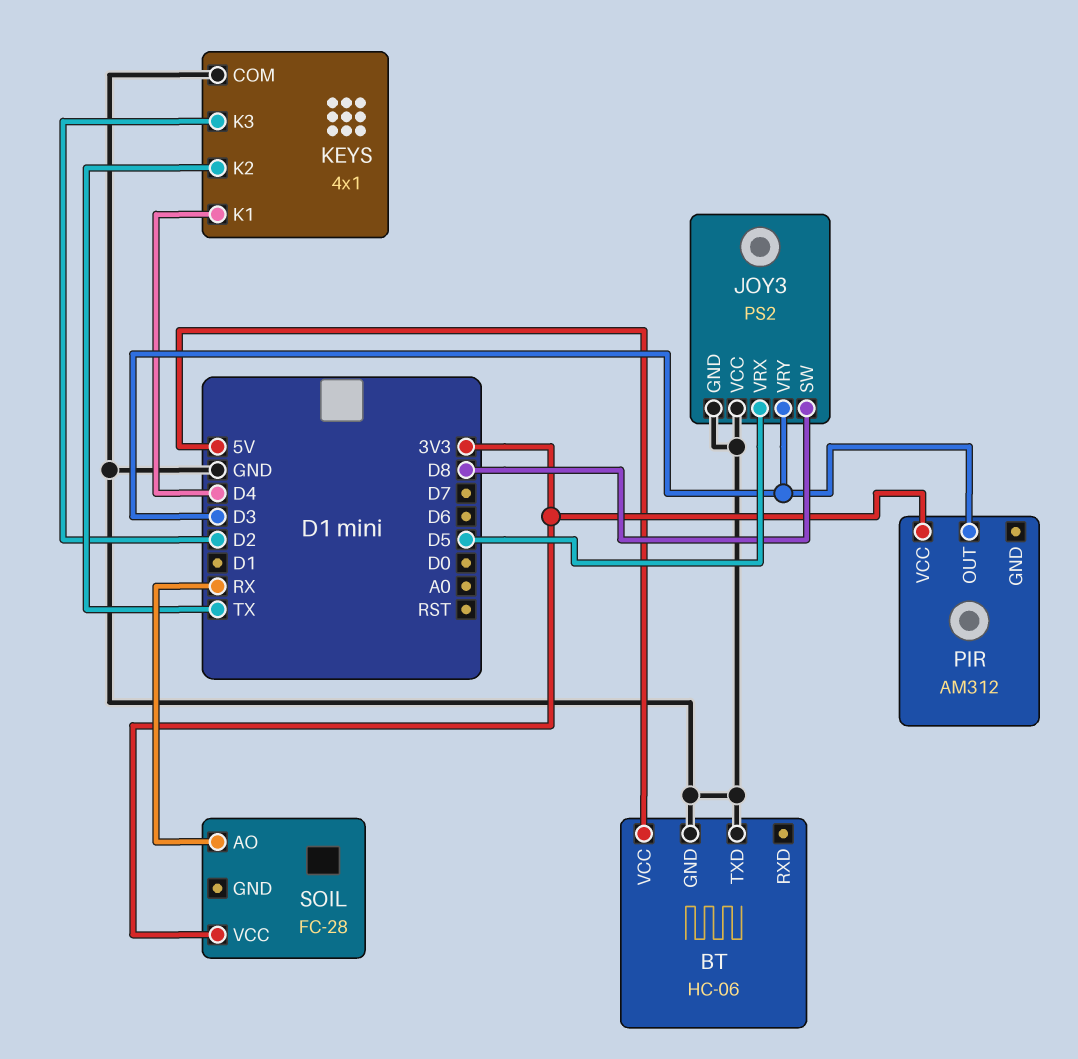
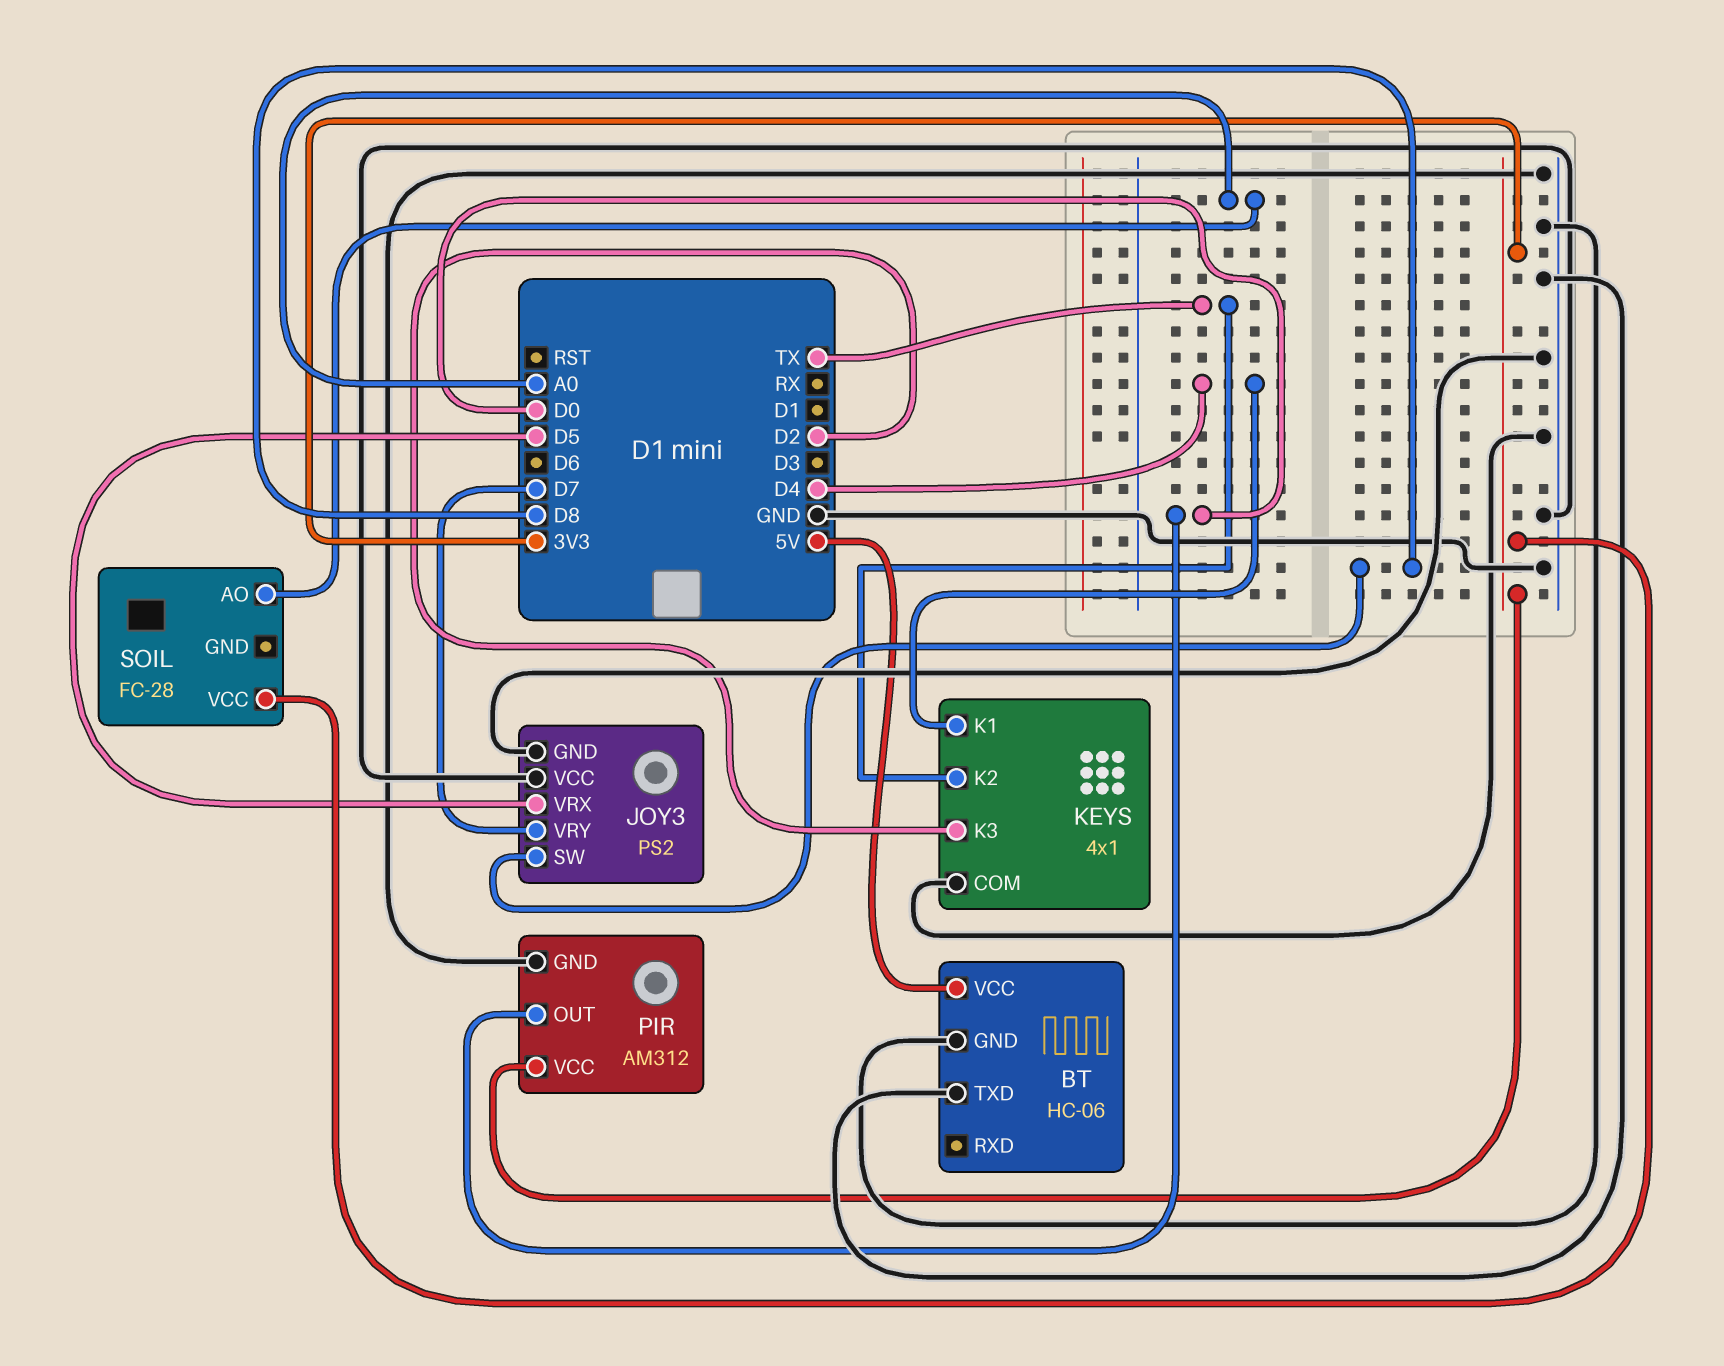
JOY3 pin VRY: D3 -> D7
PIR pin GND: none -> GND
PIR pin OUT: D3 -> D0
SOIL pin AO: RX -> A0

